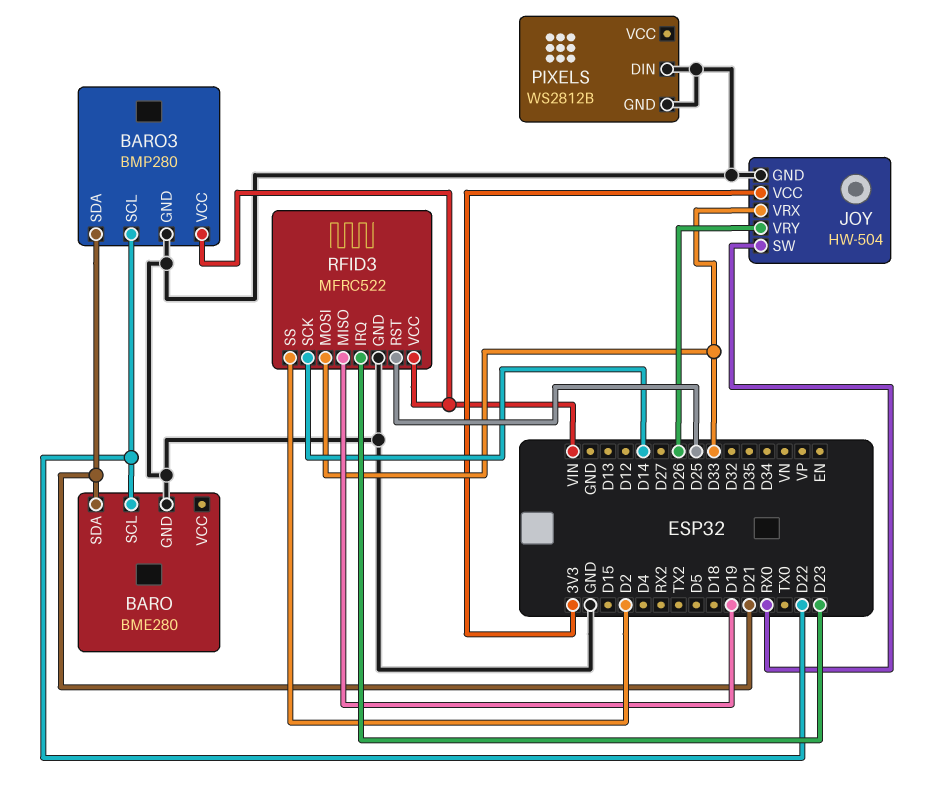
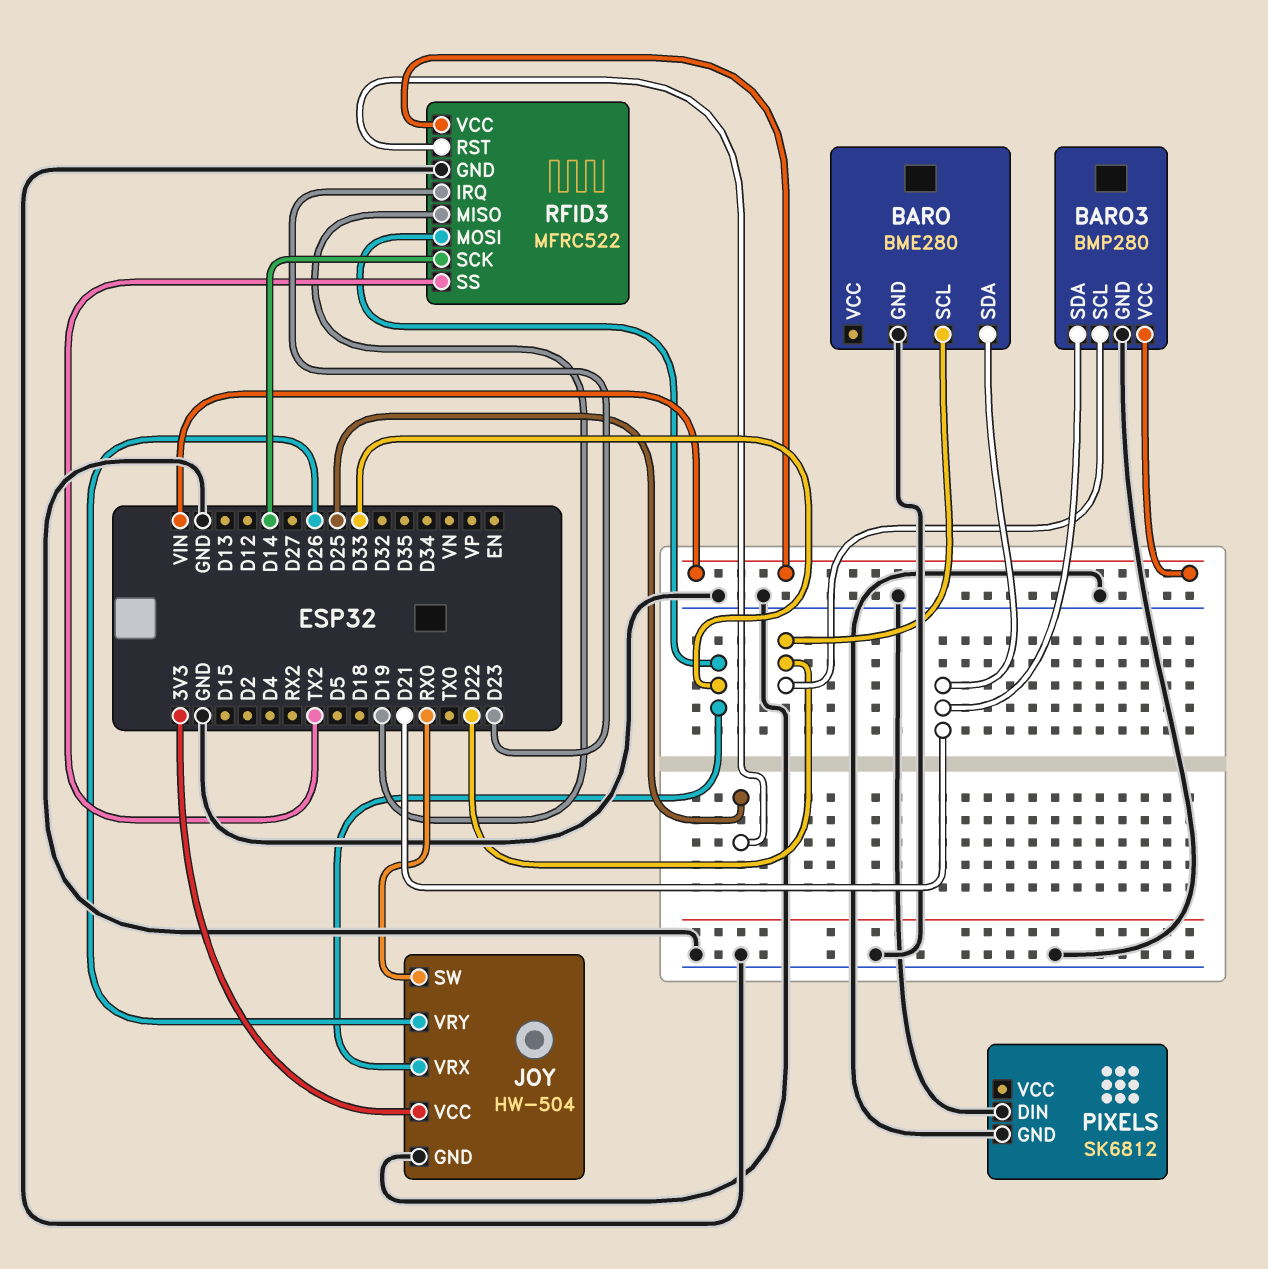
PIXELS: WS2812B -> SK6812
RFID3 pin SS: D2 -> TX2

